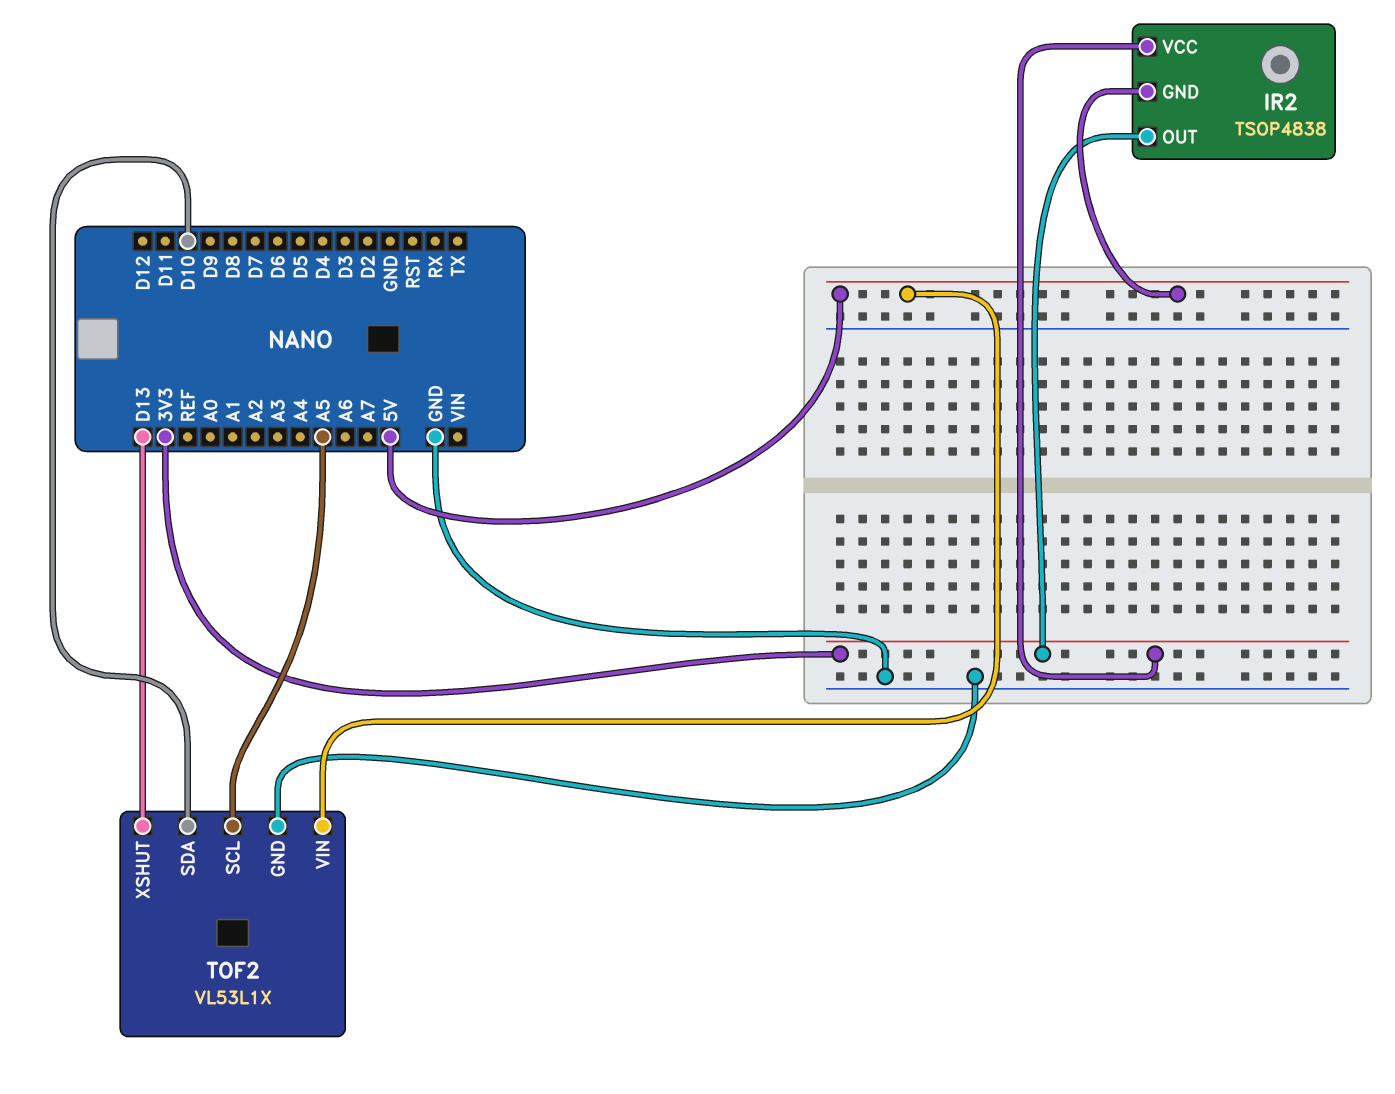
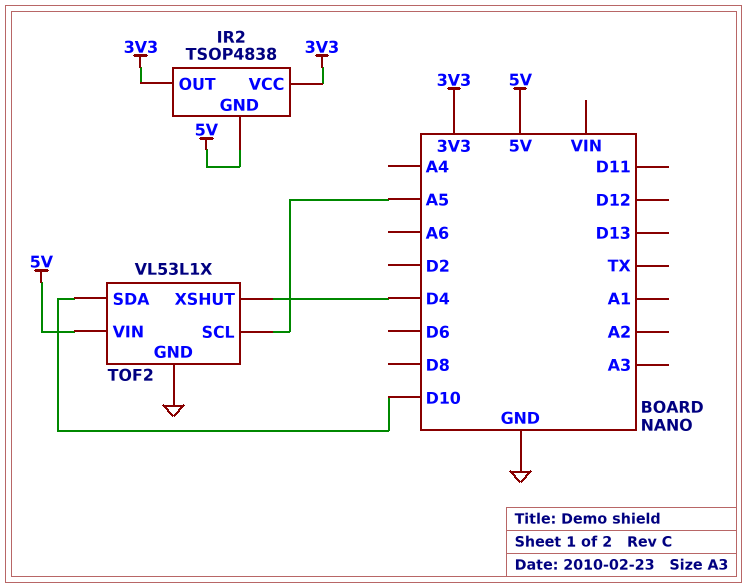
TOF2 pin XSHUT: D13 -> D4

